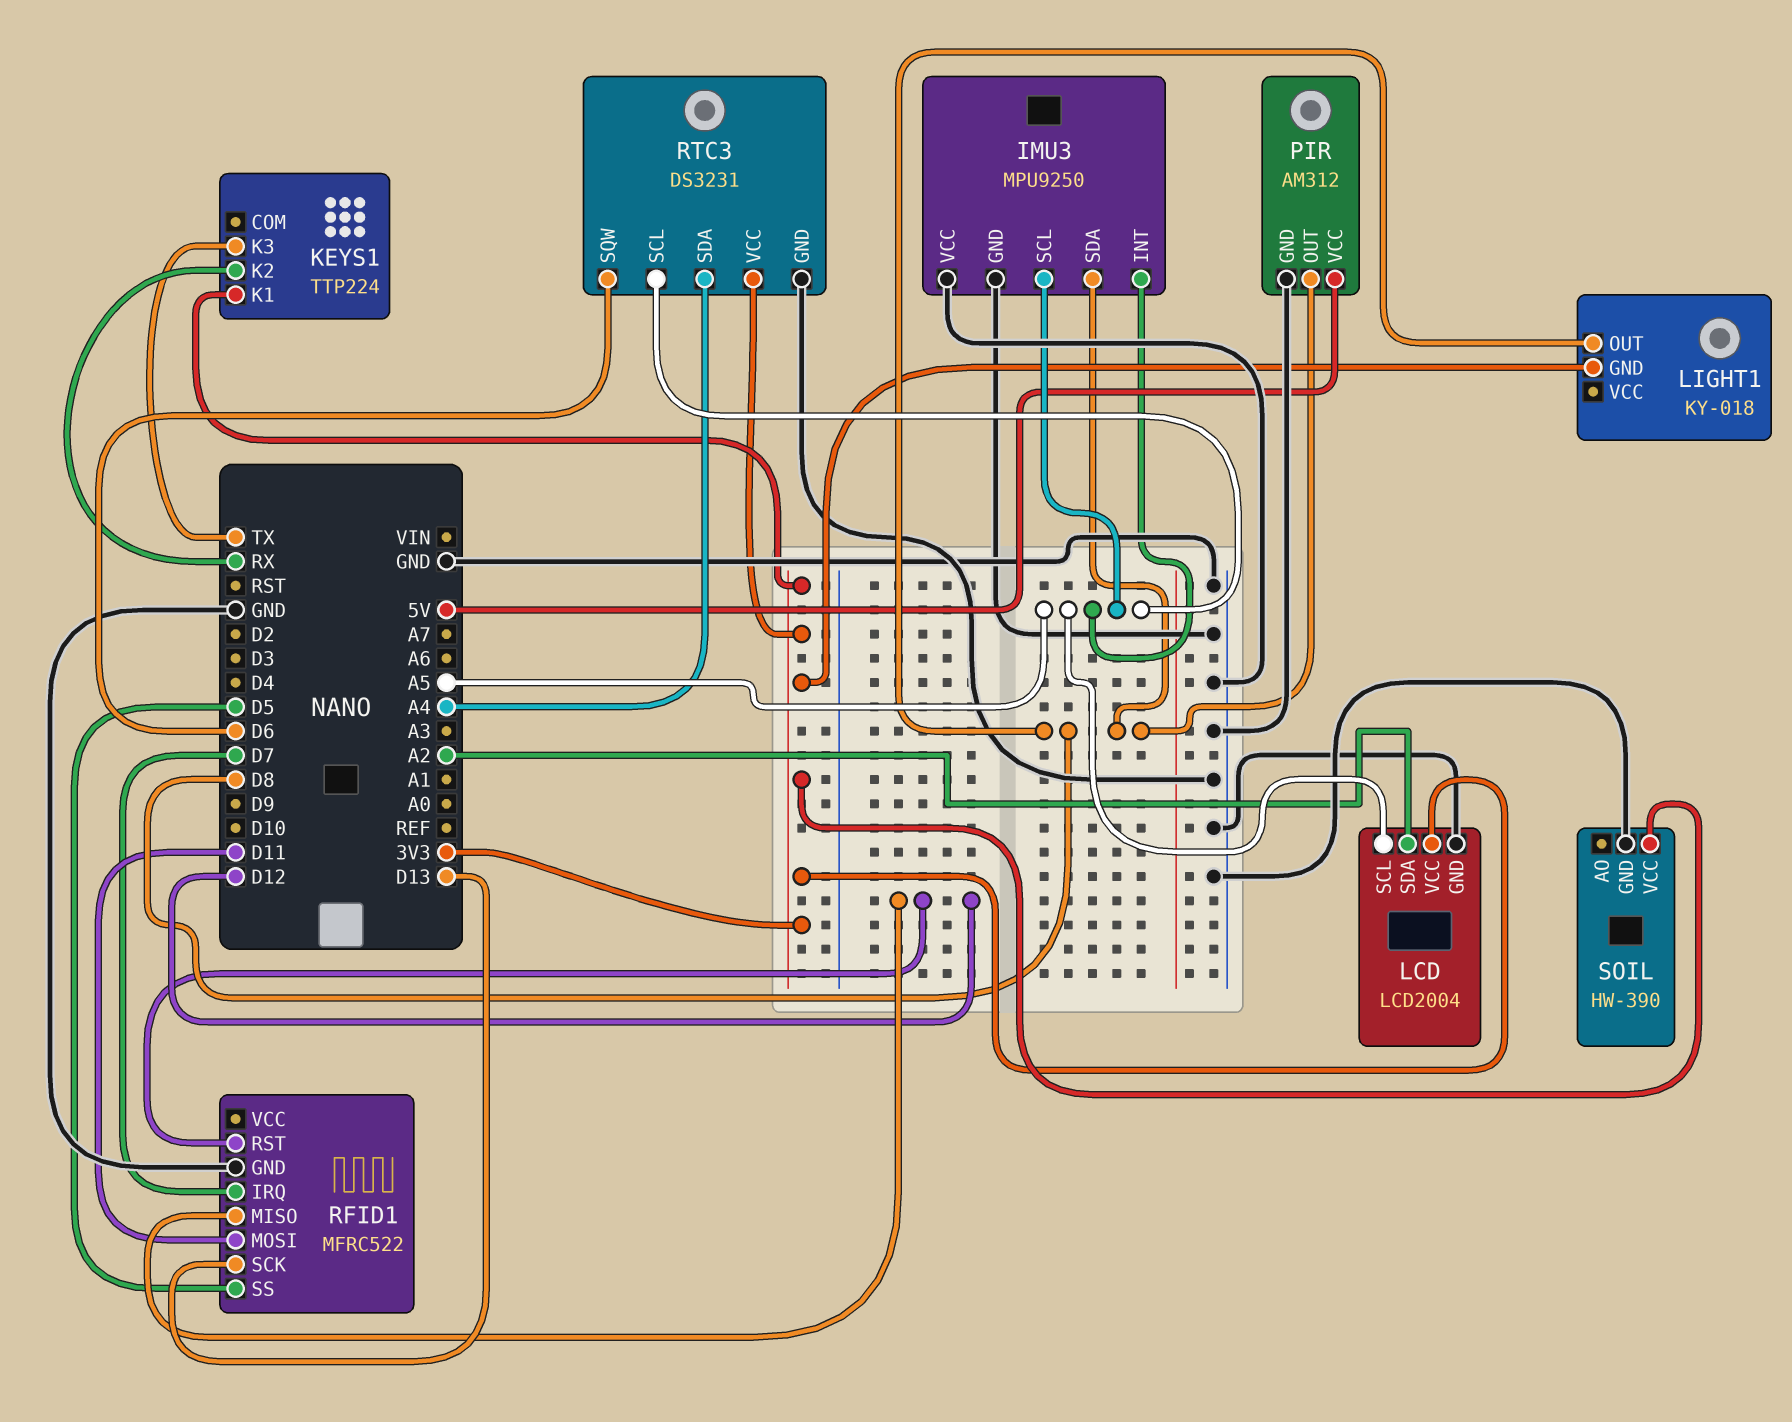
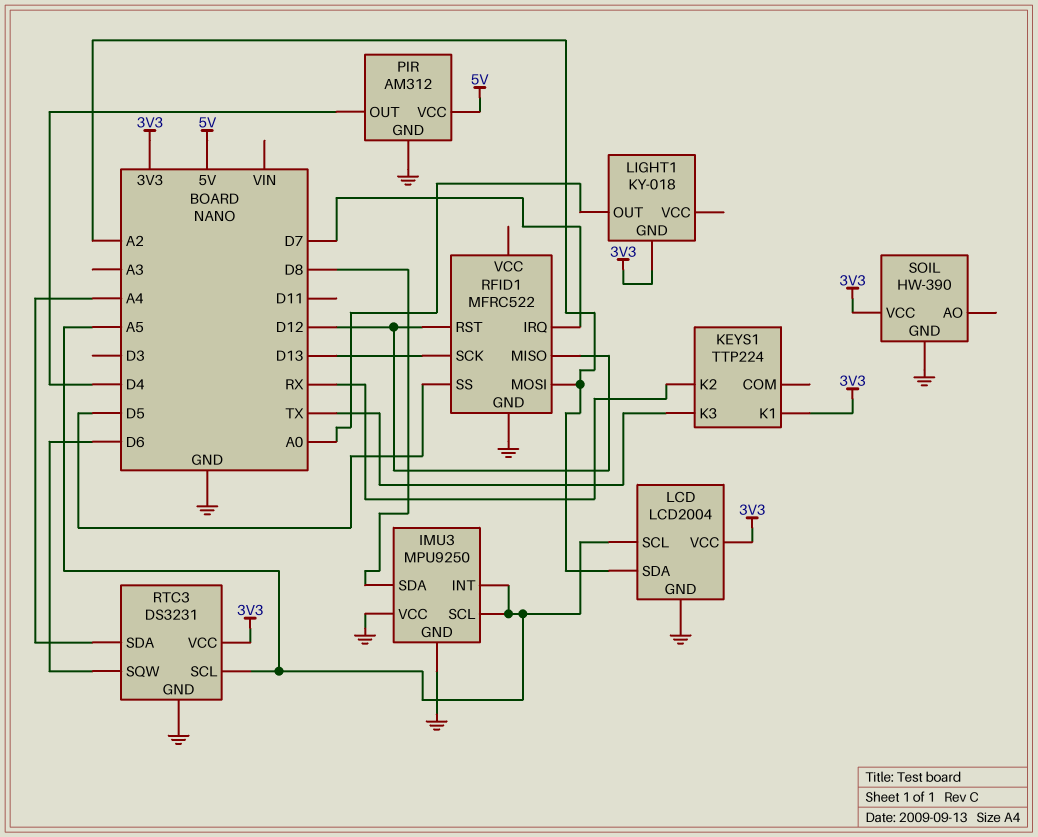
LIGHT1 pin OUT: D8 -> A0
PIR pin OUT: D8 -> D4
RFID1 pin MOSI: D11 -> A2

